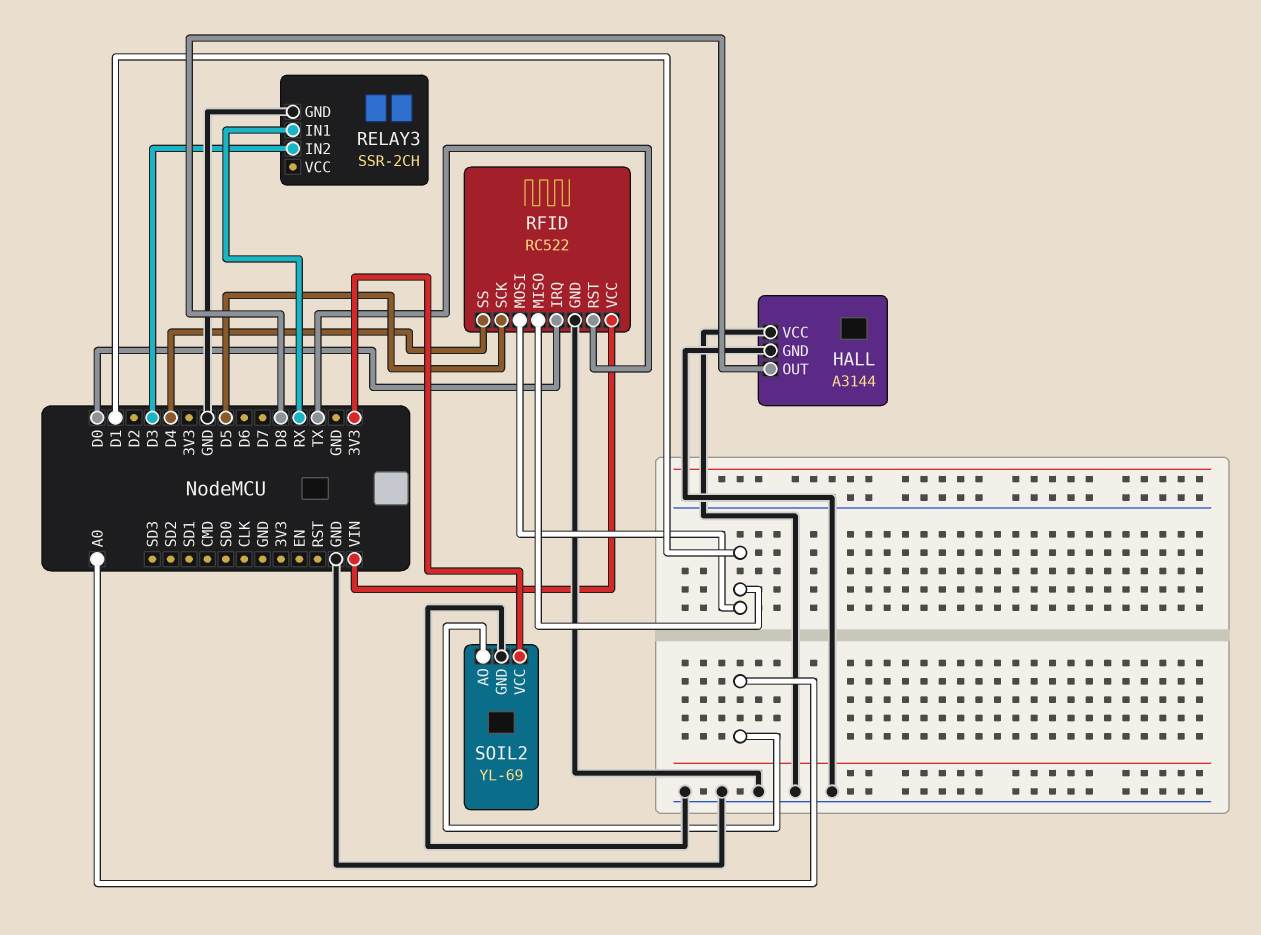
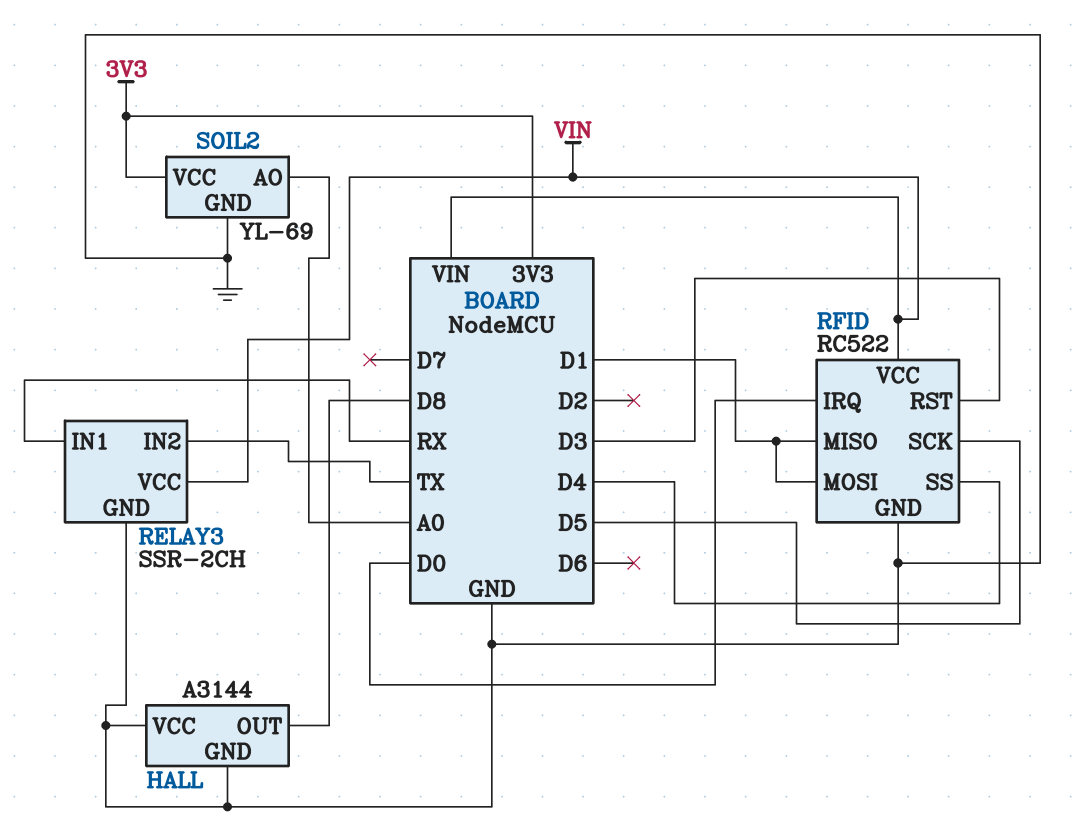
RELAY3 pin IN2: D3 -> TX
RELAY3 pin VCC: none -> VIN
RFID pin RST: TX -> D3

